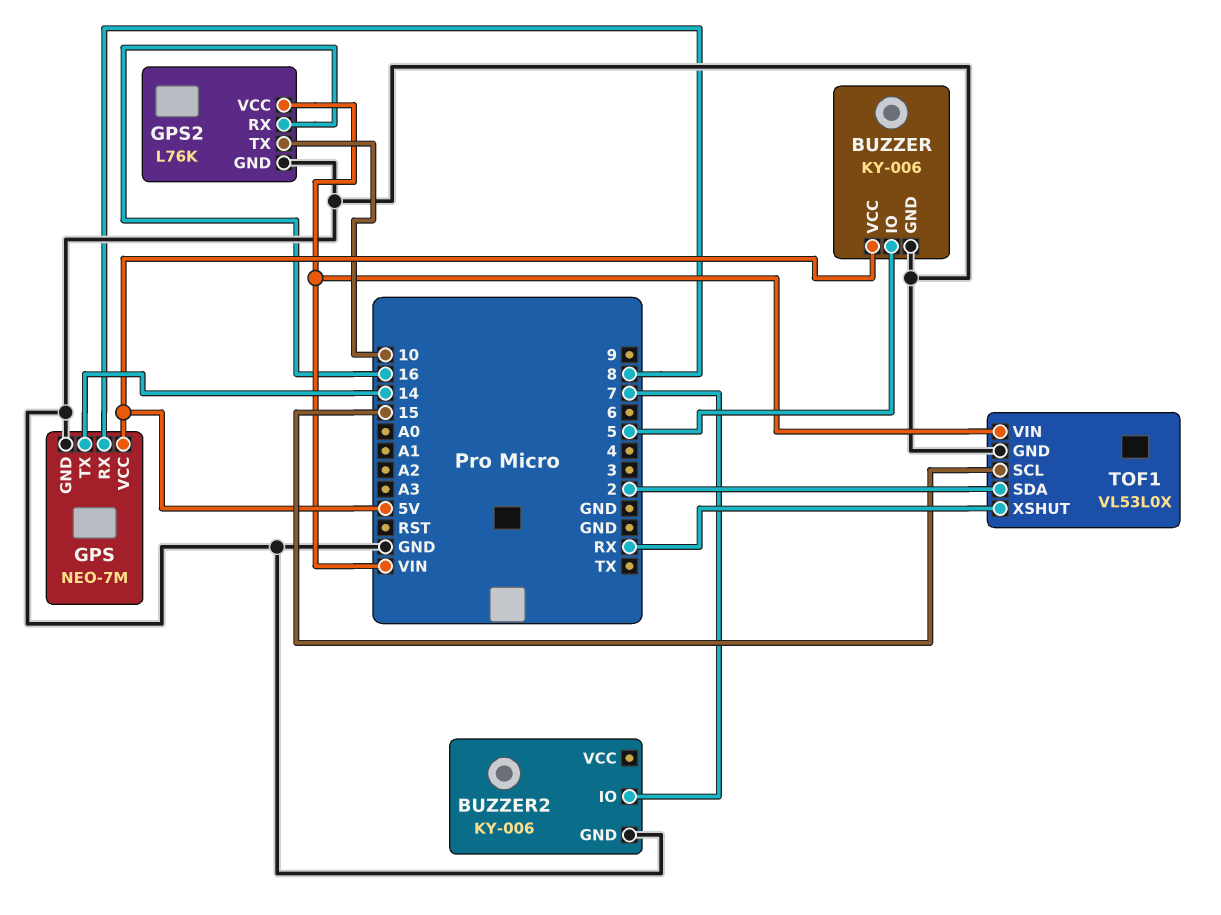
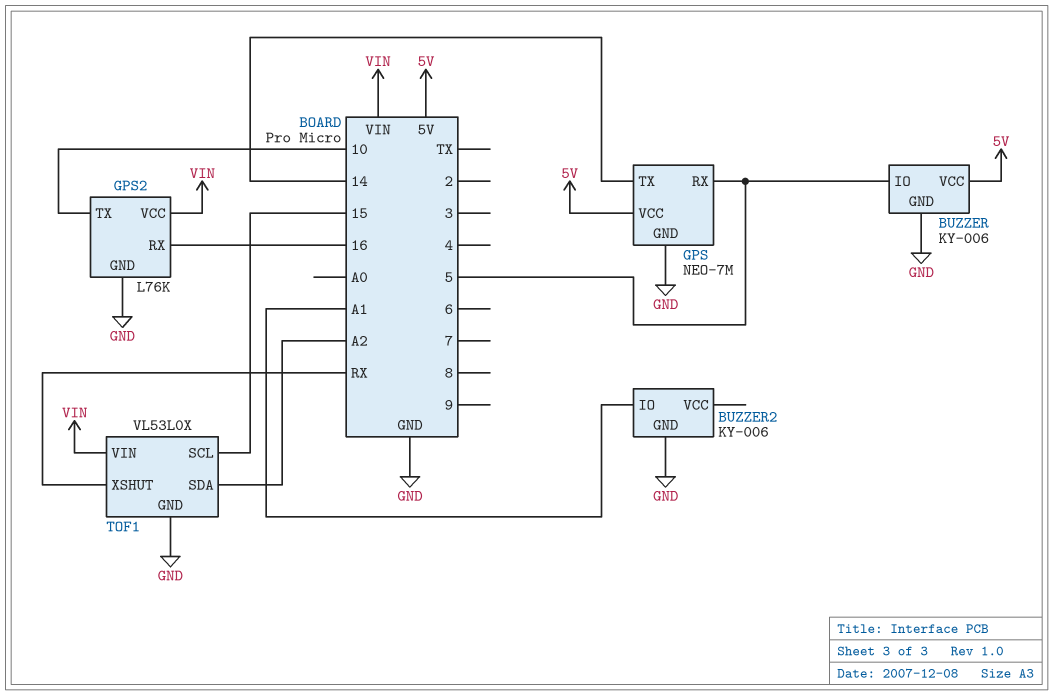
BUZZER2 pin IO: 7 -> A1
GPS pin RX: 8 -> 5
TOF1 pin SDA: 2 -> A2

